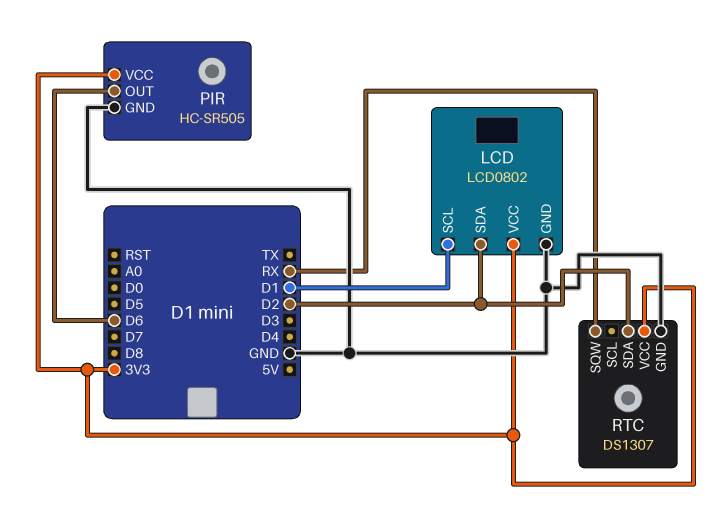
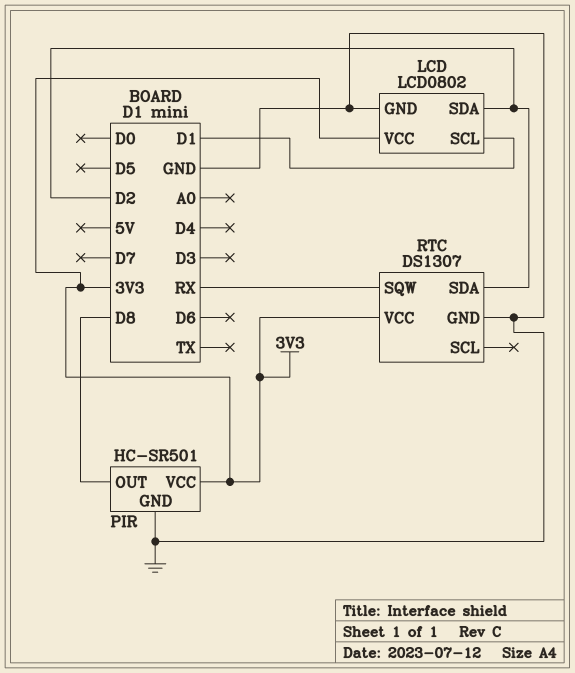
PIR: HC-SR505 -> HC-SR501
PIR pin OUT: D6 -> D8

